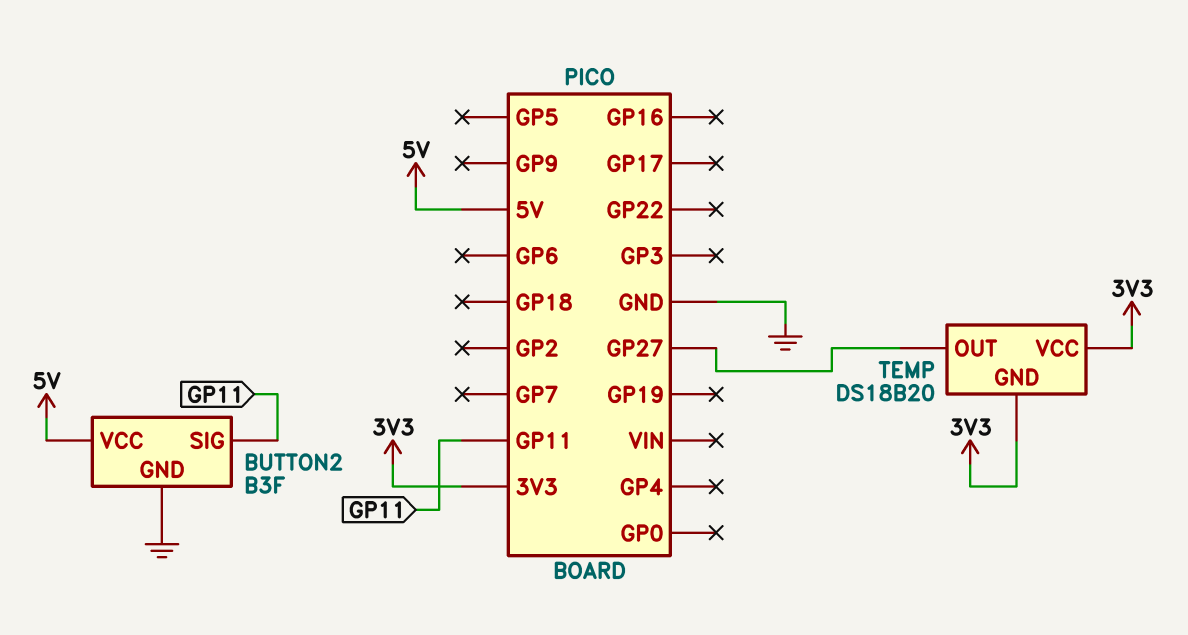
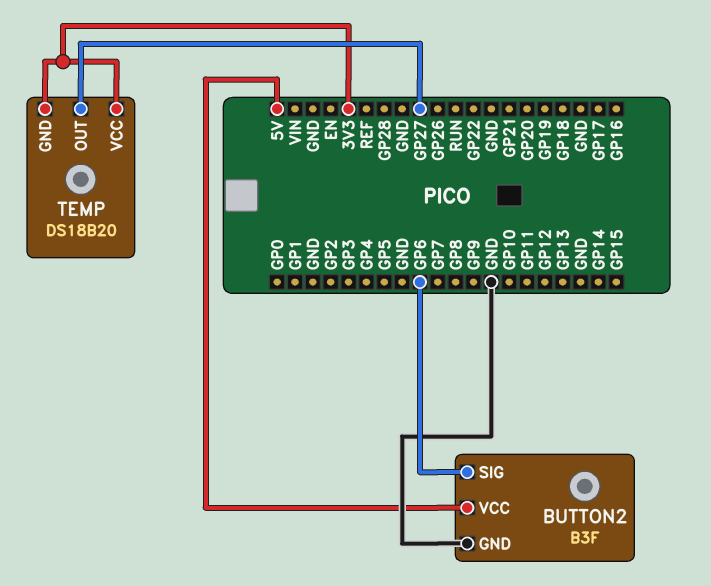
BUTTON2 pin SIG: GP11 -> GP6

